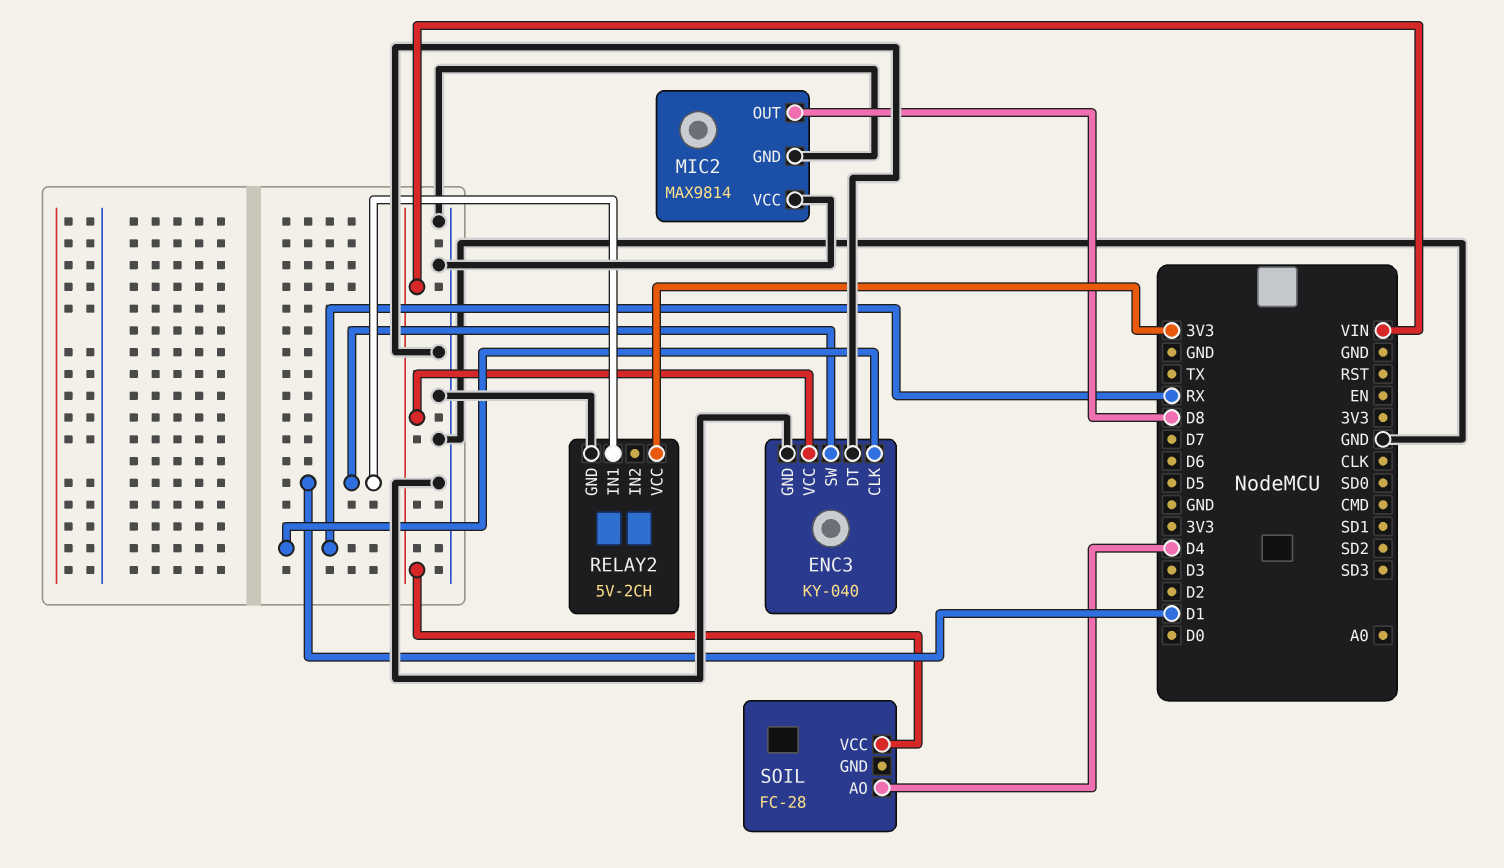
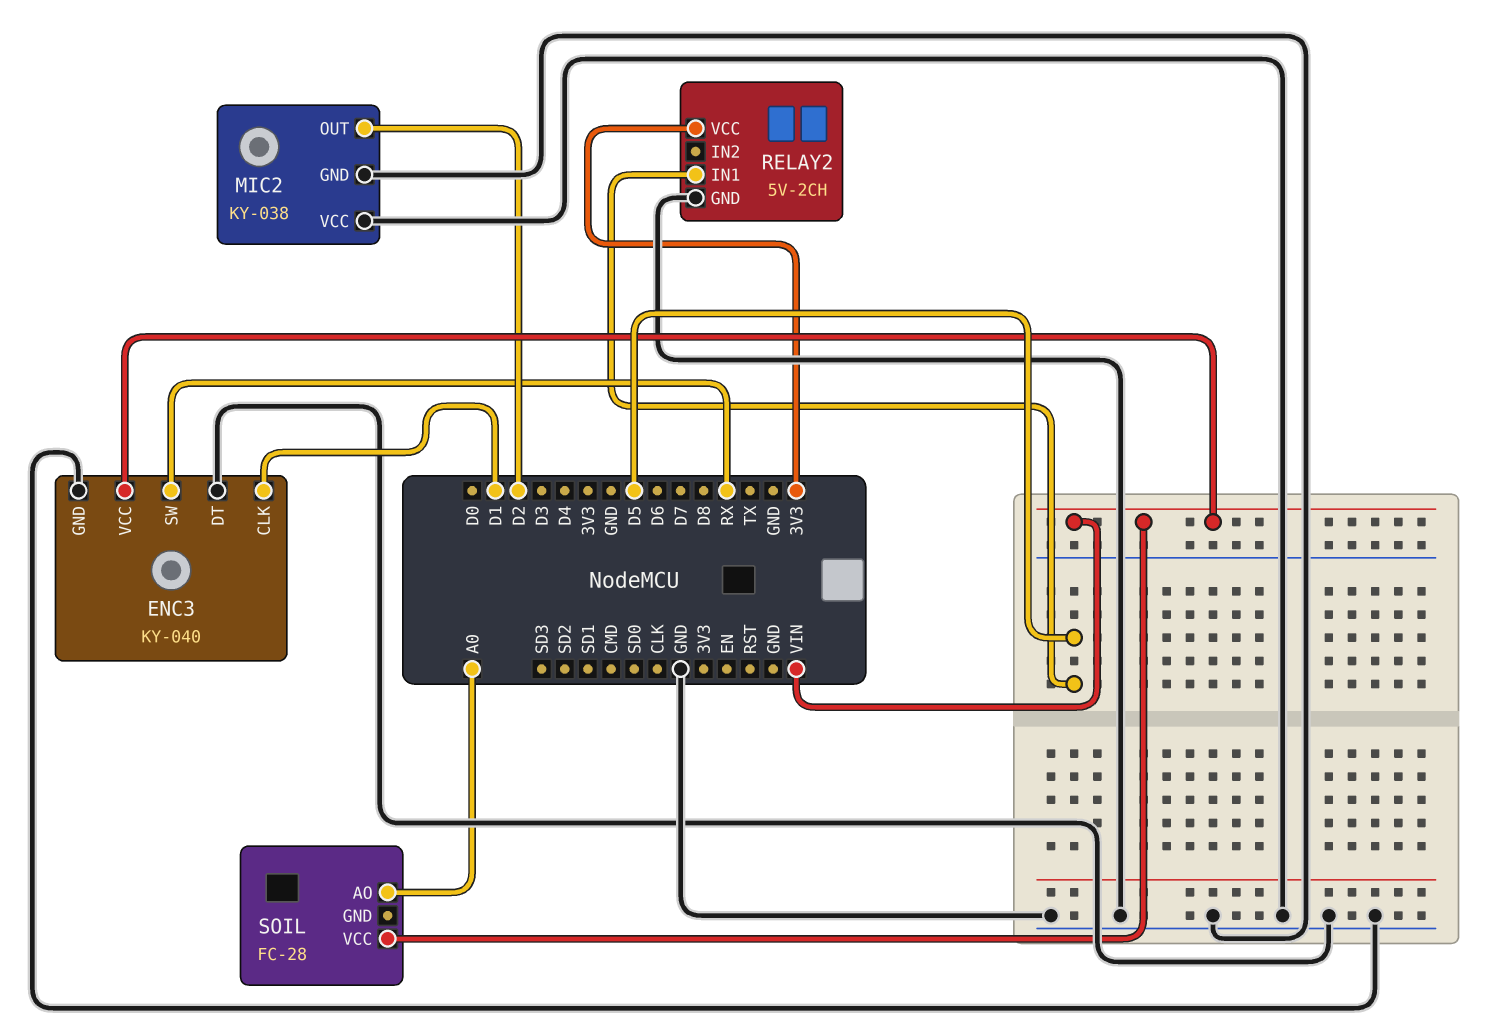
ENC3 pin CLK: RX -> D1
ENC3 pin SW: D1 -> RX
MIC2: MAX9814 -> KY-038
MIC2 pin OUT: D8 -> D2
RELAY2 pin IN1: D1 -> D5
SOIL pin AO: D4 -> A0

